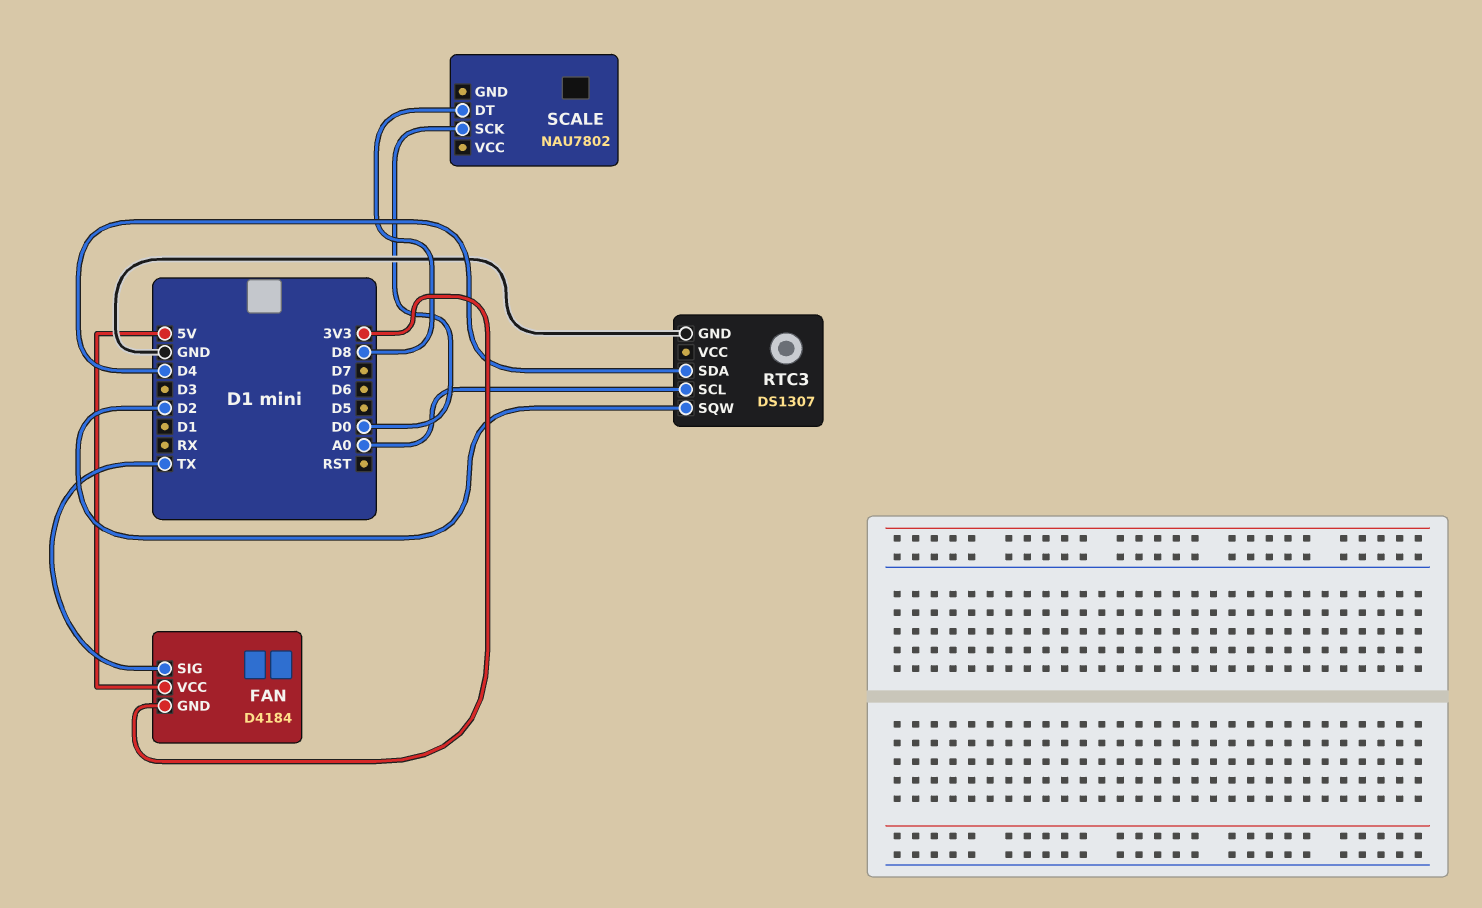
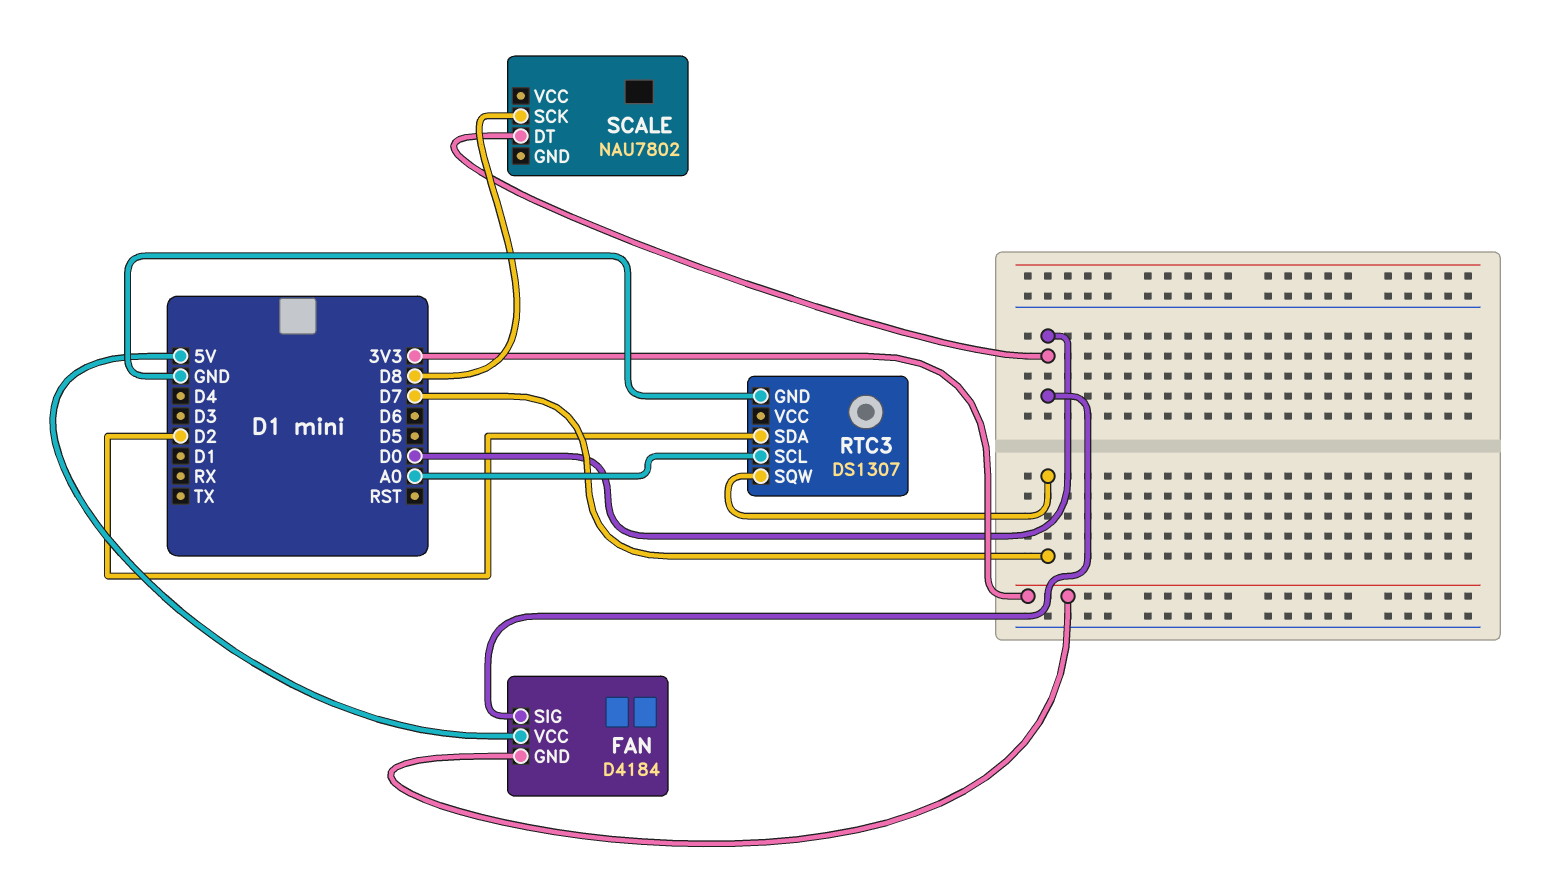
FAN pin SIG: TX -> D0
RTC3 pin SDA: D4 -> D2
RTC3 pin SQW: D2 -> D7
SCALE pin DT: D8 -> D0
SCALE pin SCK: D0 -> D8

